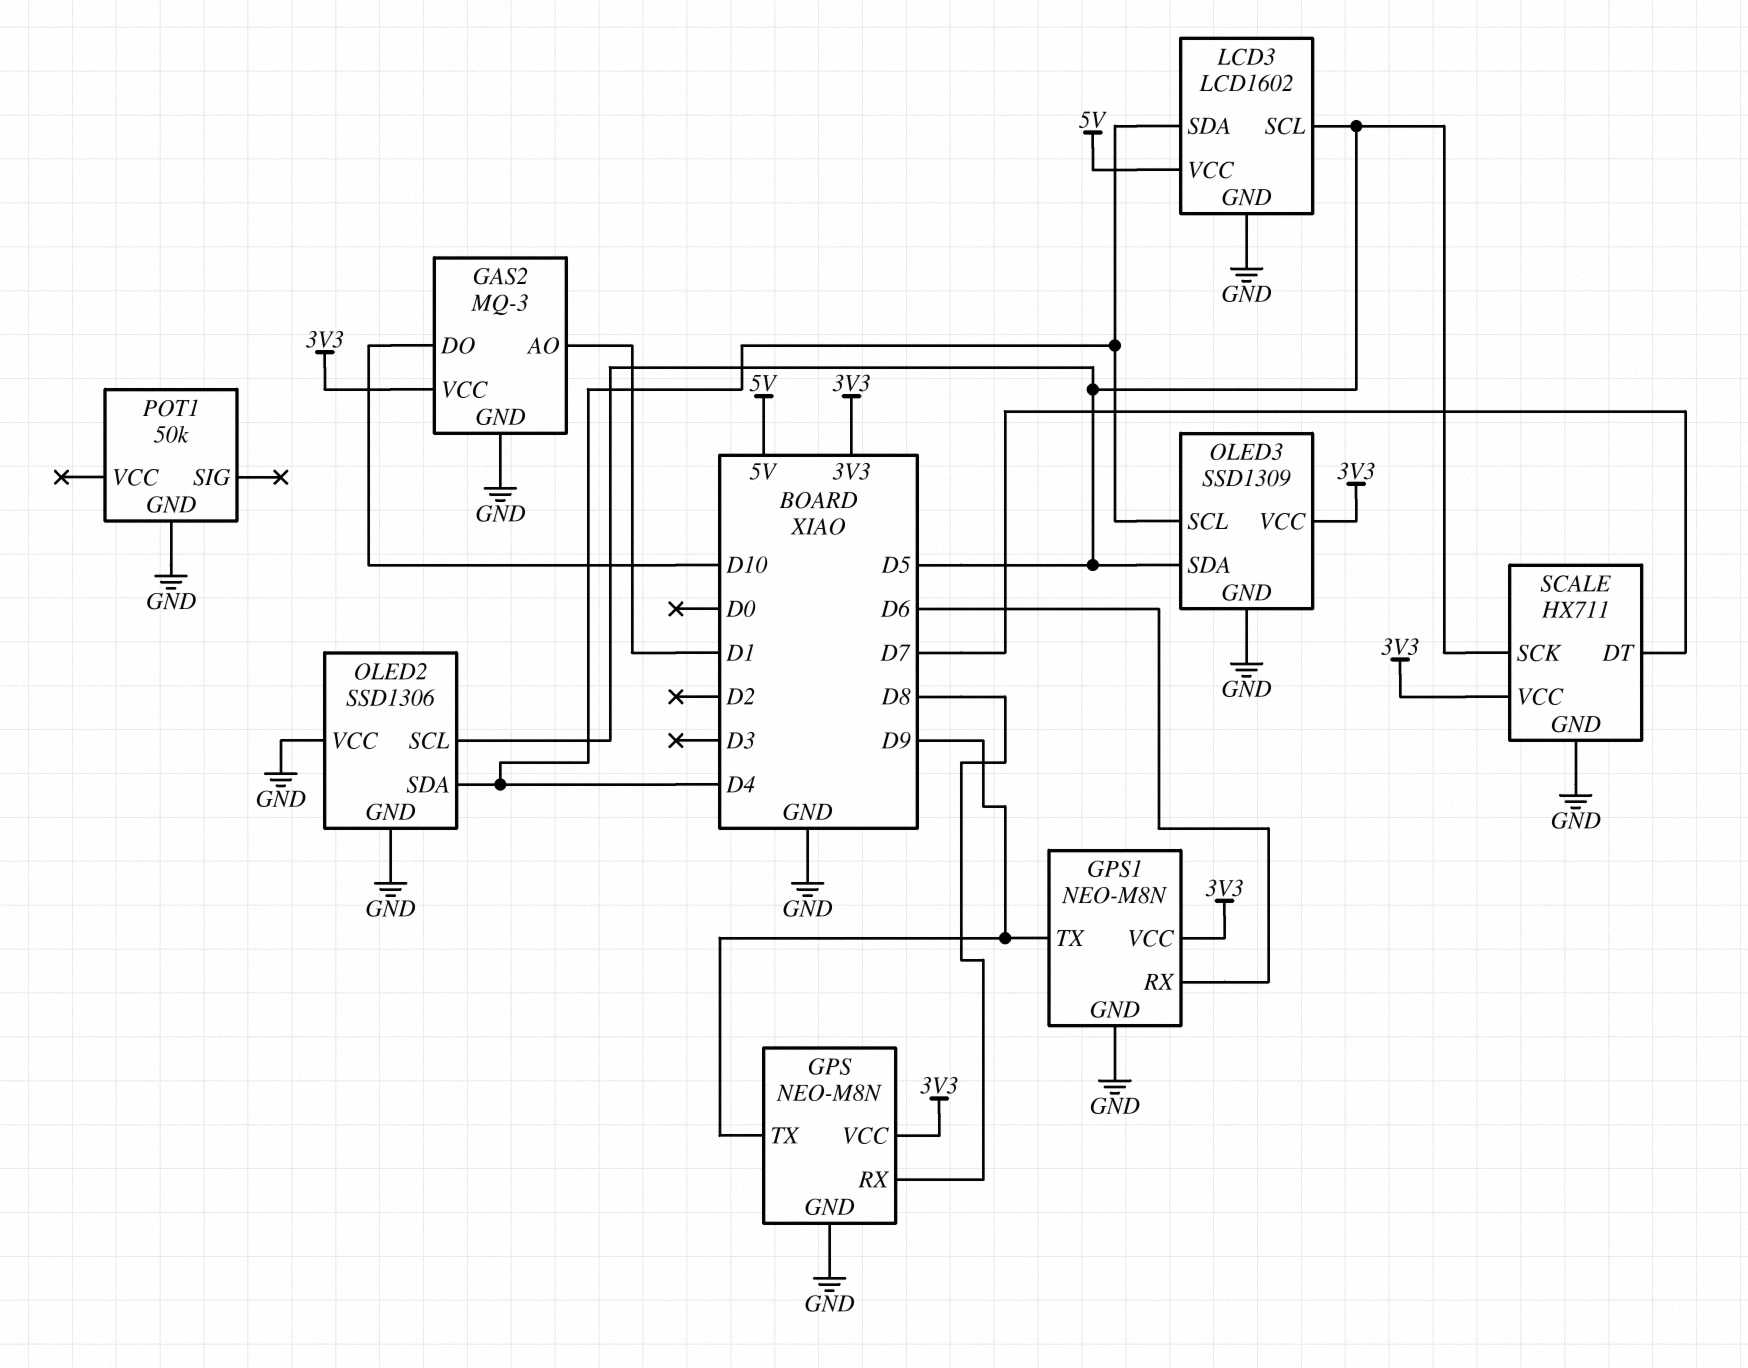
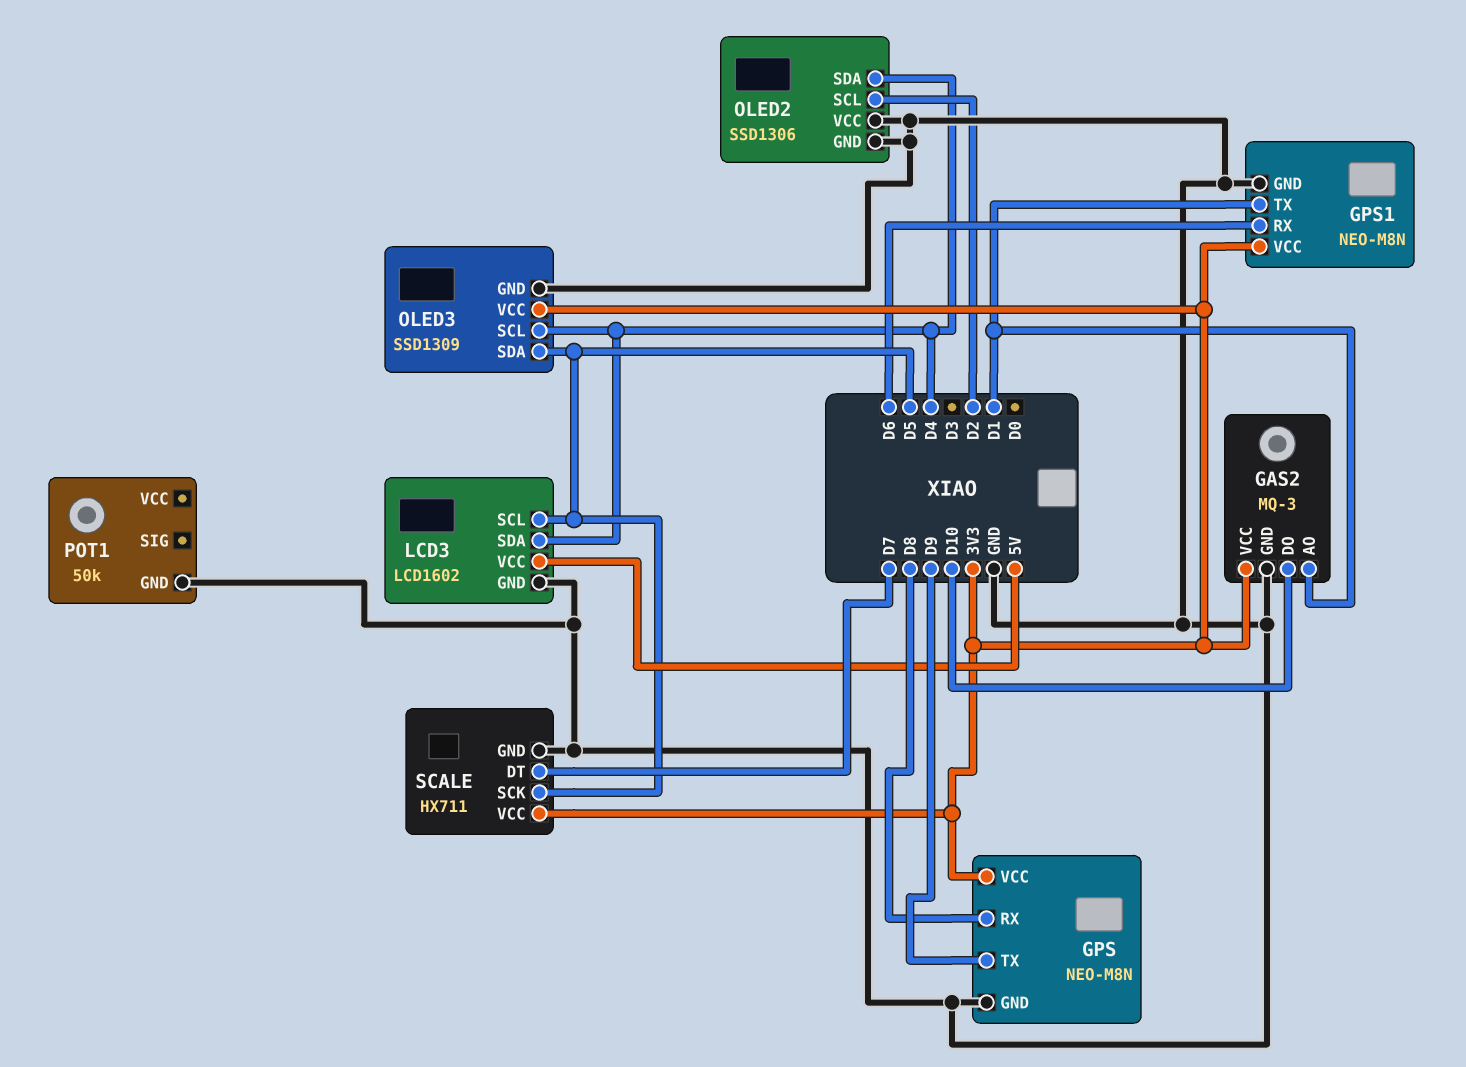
GPS1 pin TX: D9 -> D1
OLED2 pin SCL: D5 -> D2

